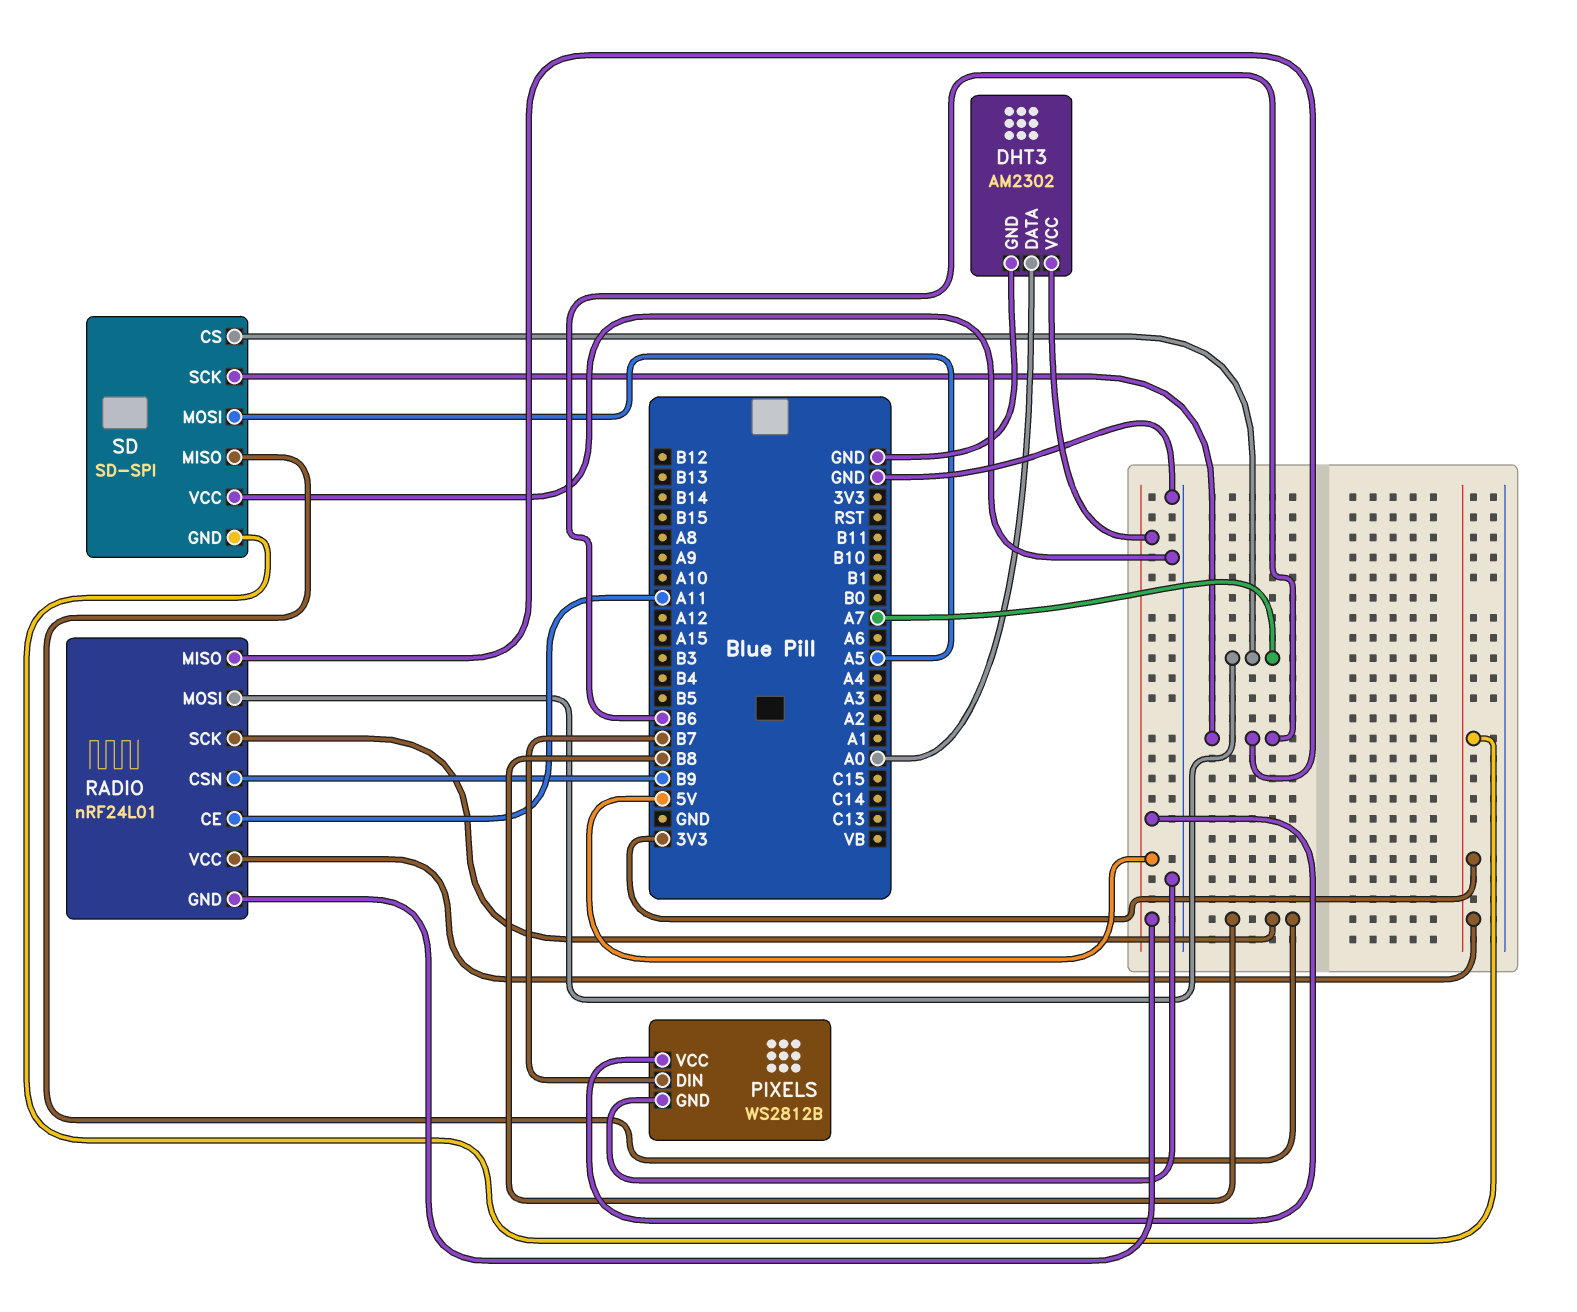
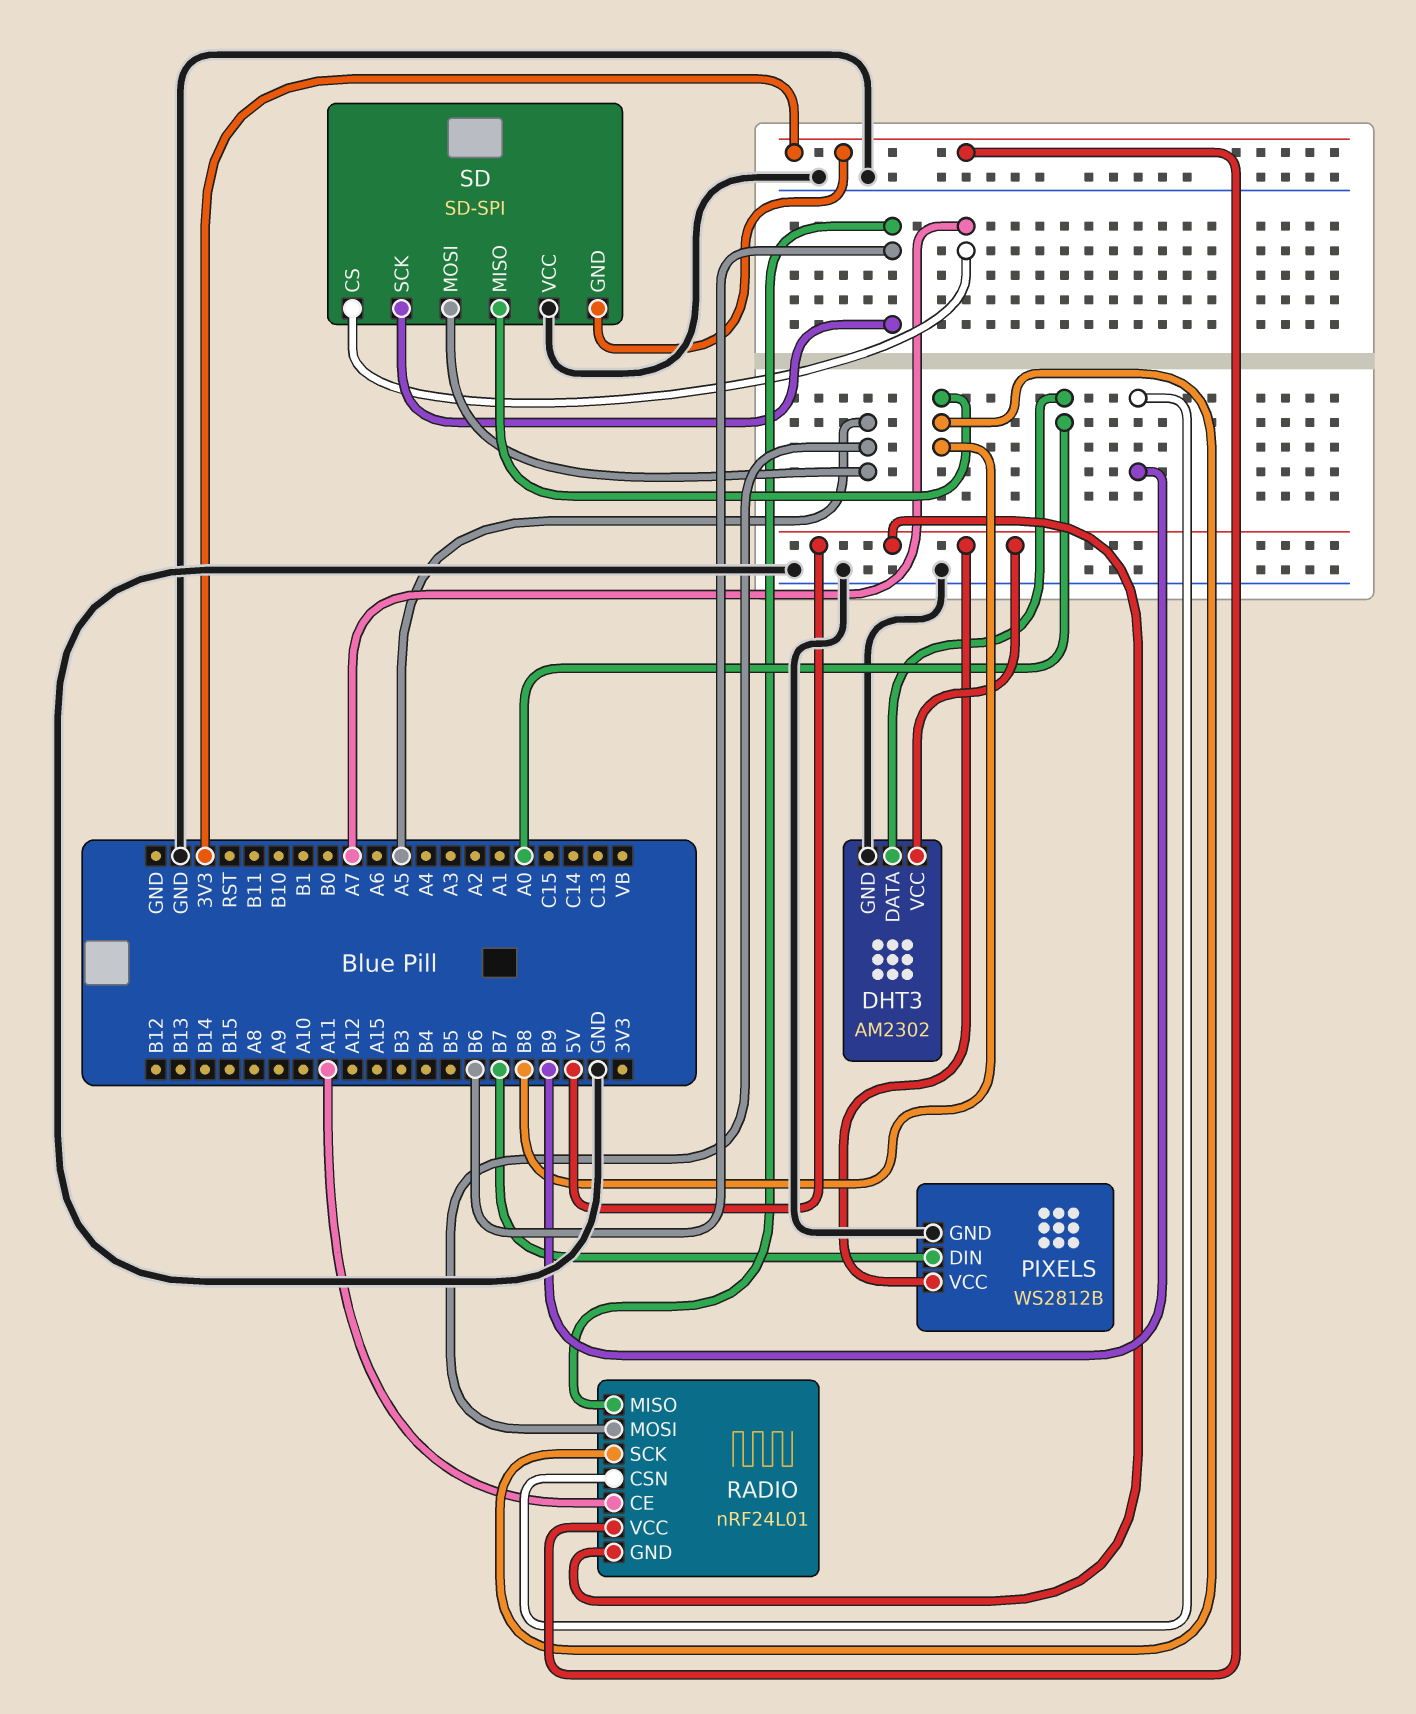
RADIO pin MOSI: A7 -> A5

